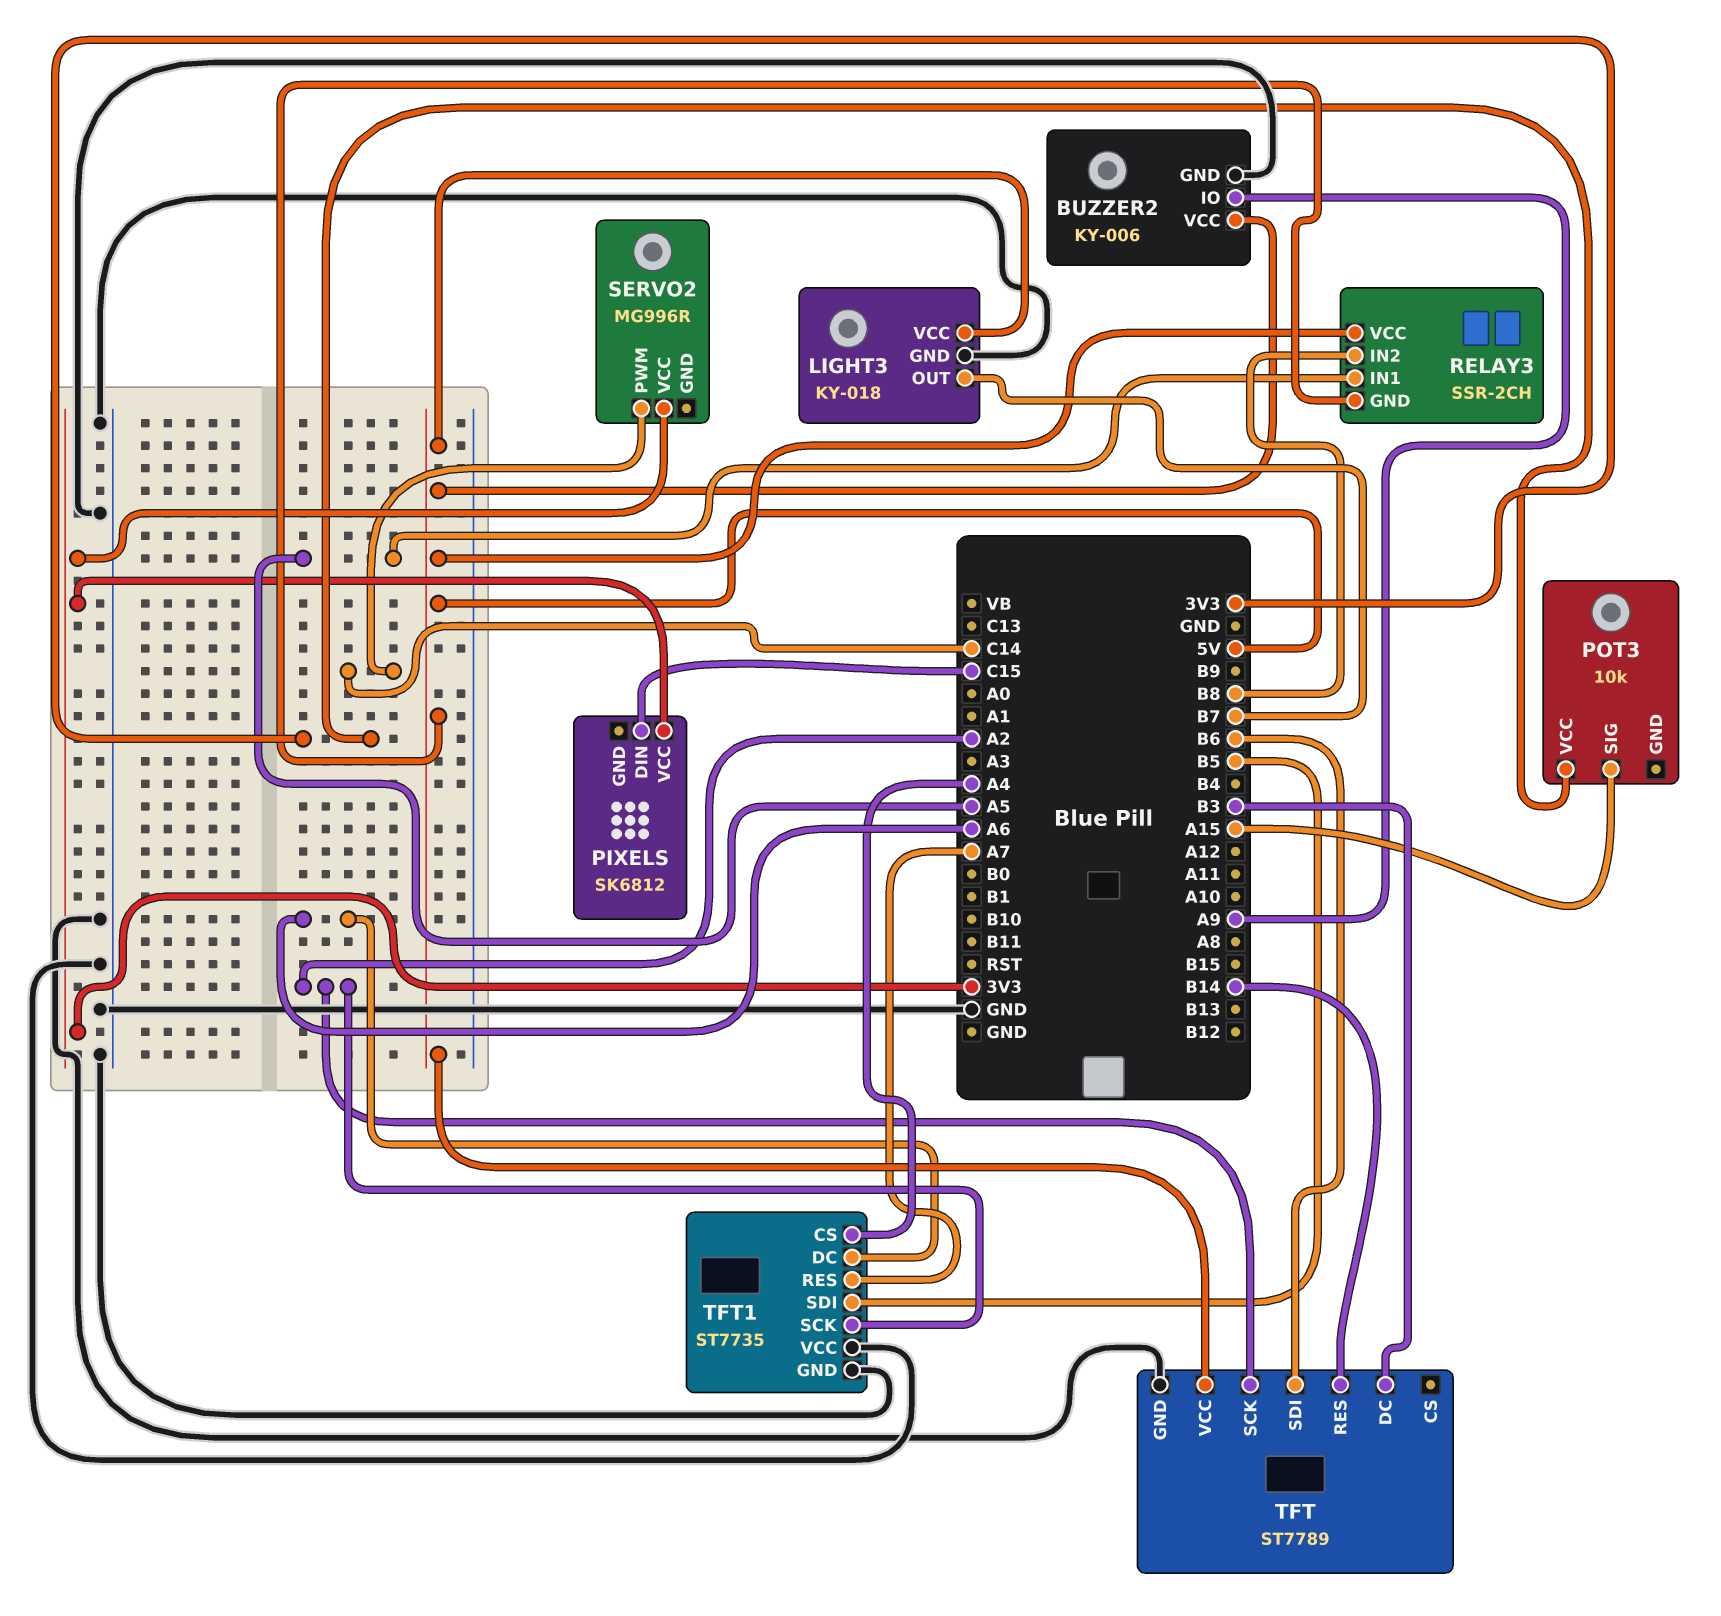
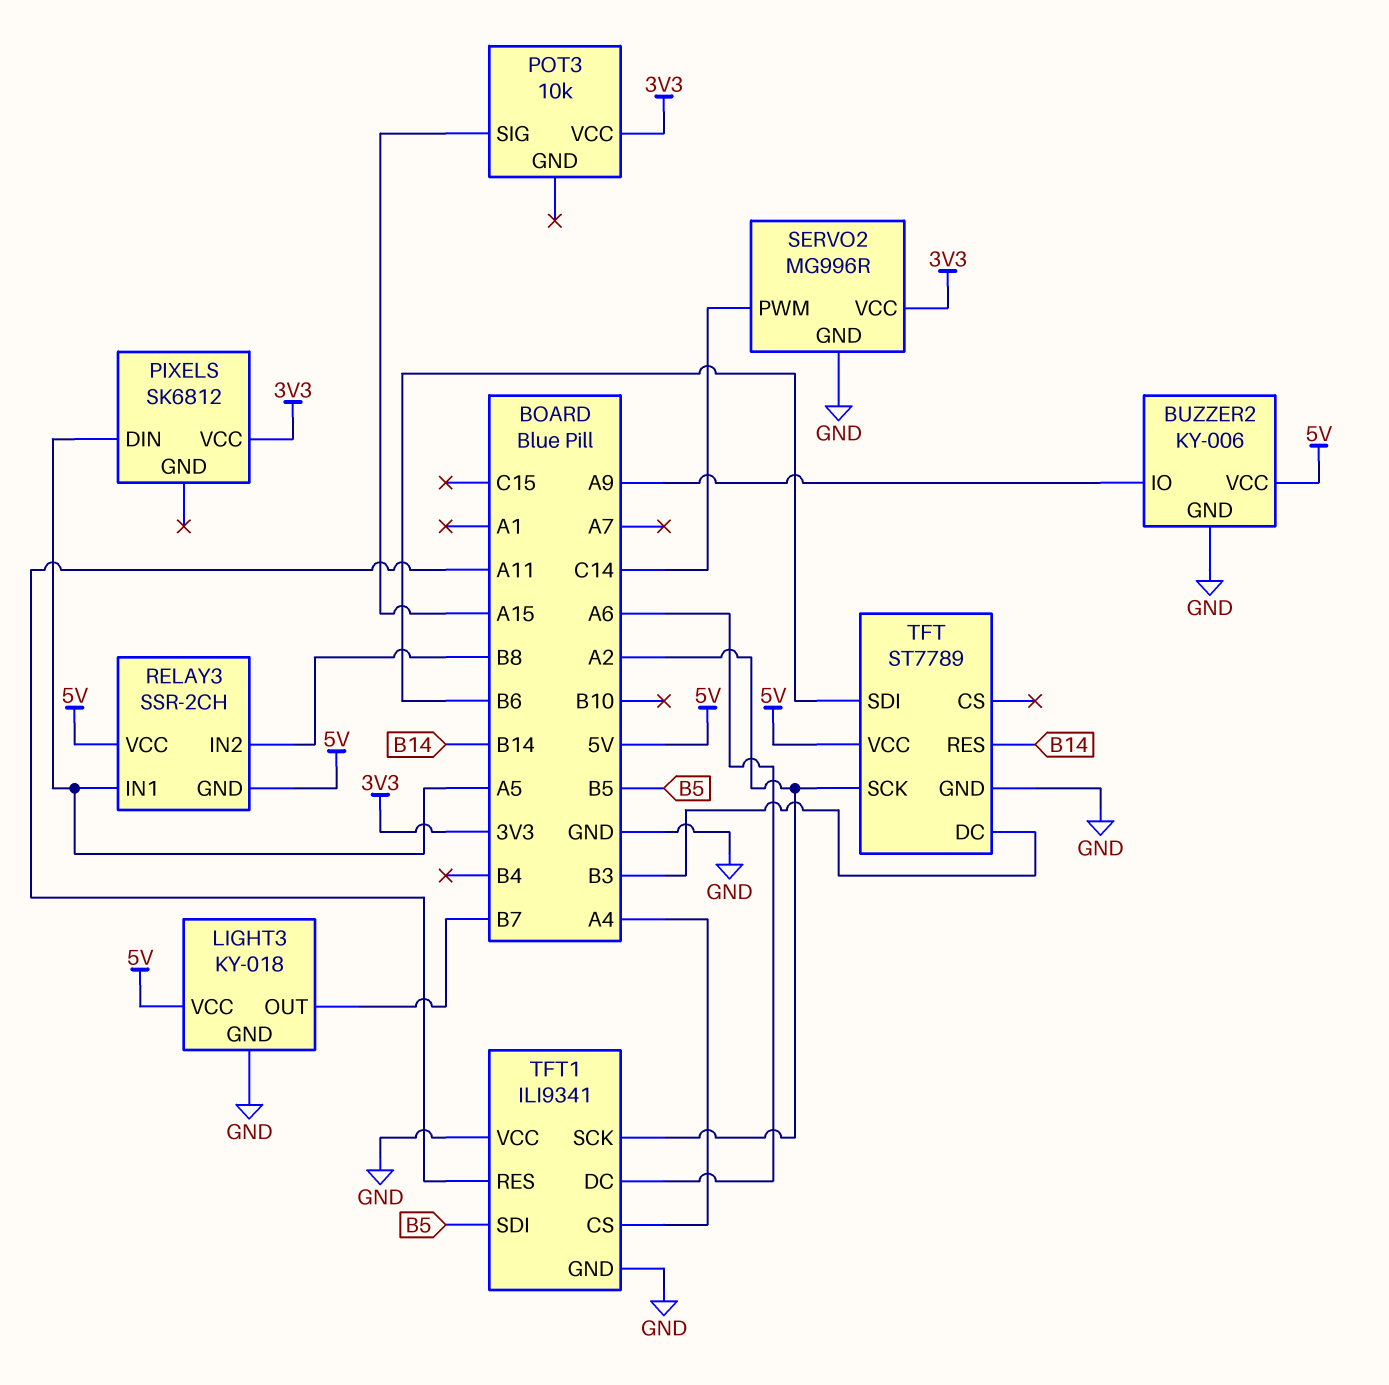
PIXELS pin DIN: C15 -> A5
SERVO2 pin GND: none -> GND
TFT1: ST7735 -> ILI9341
TFT1 pin RES: A7 -> A11

